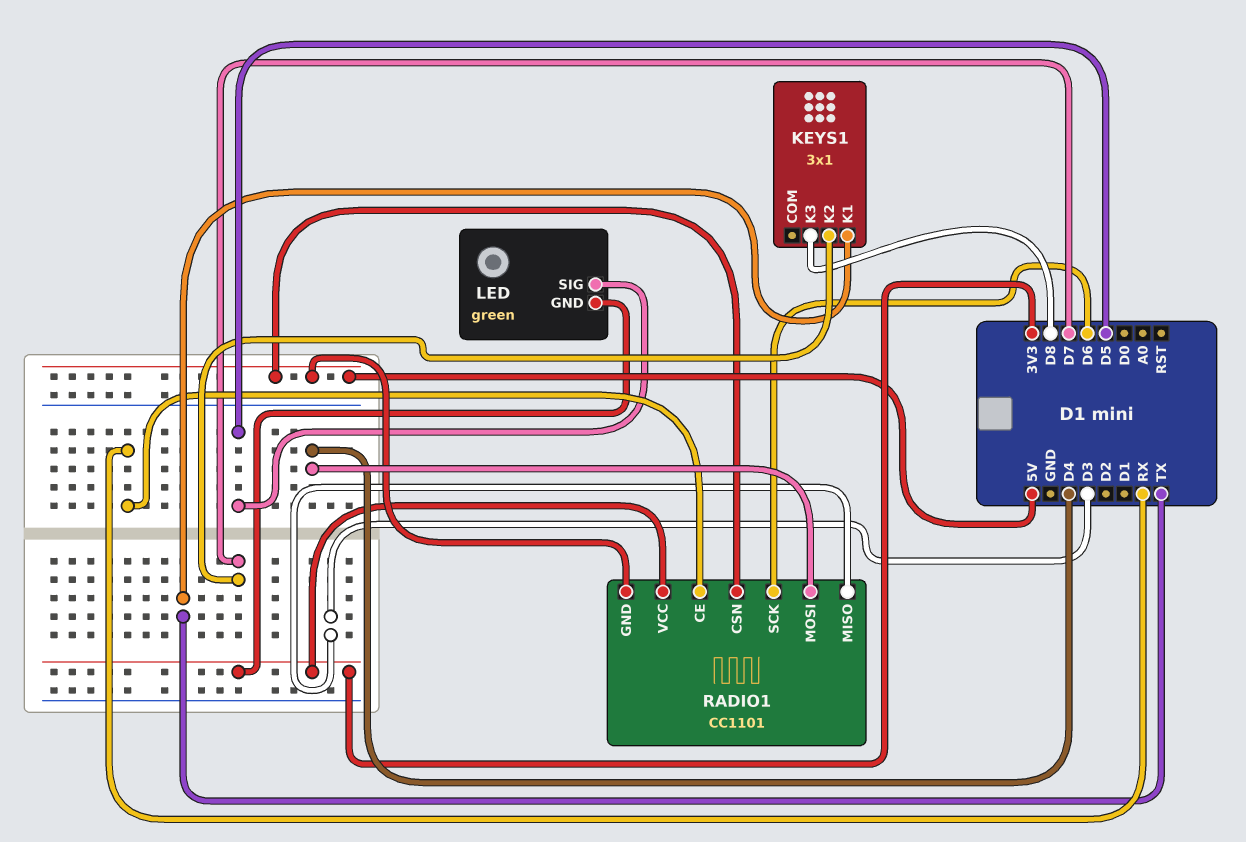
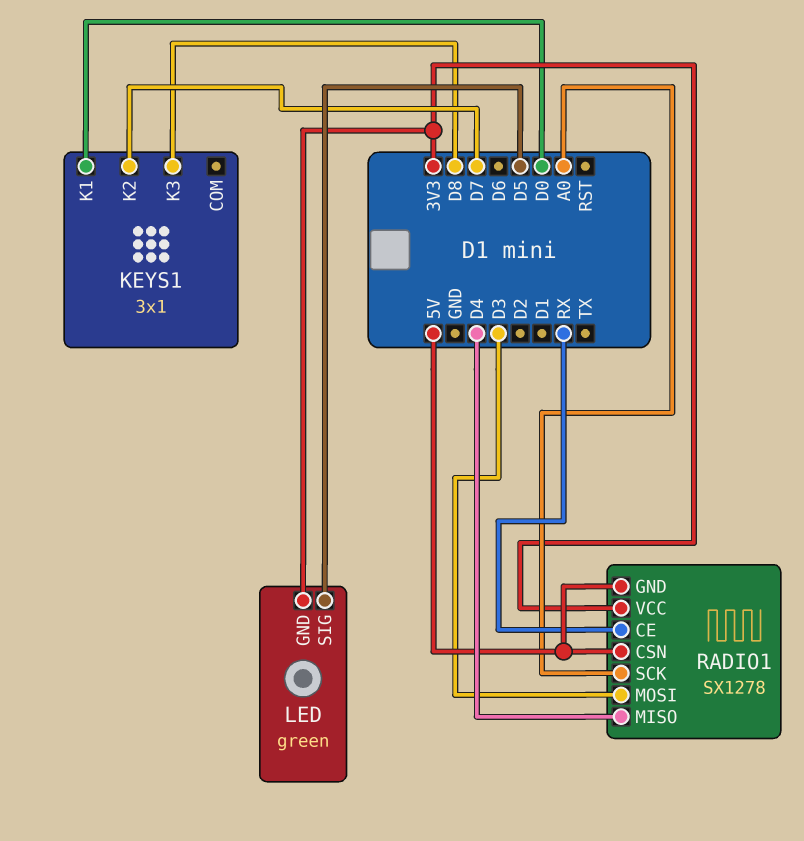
KEYS1 pin K1: TX -> D0
RADIO1: CC1101 -> SX1278
RADIO1 pin MISO: D3 -> D4
RADIO1 pin MOSI: D4 -> D3
RADIO1 pin SCK: D6 -> A0

